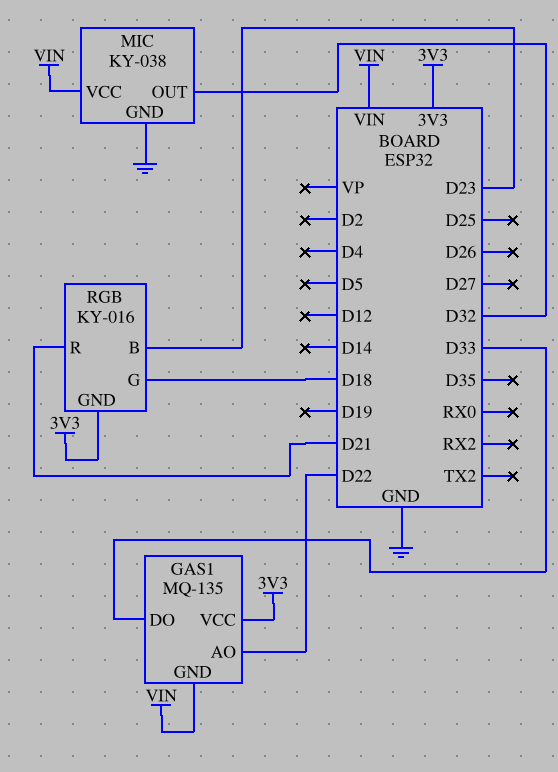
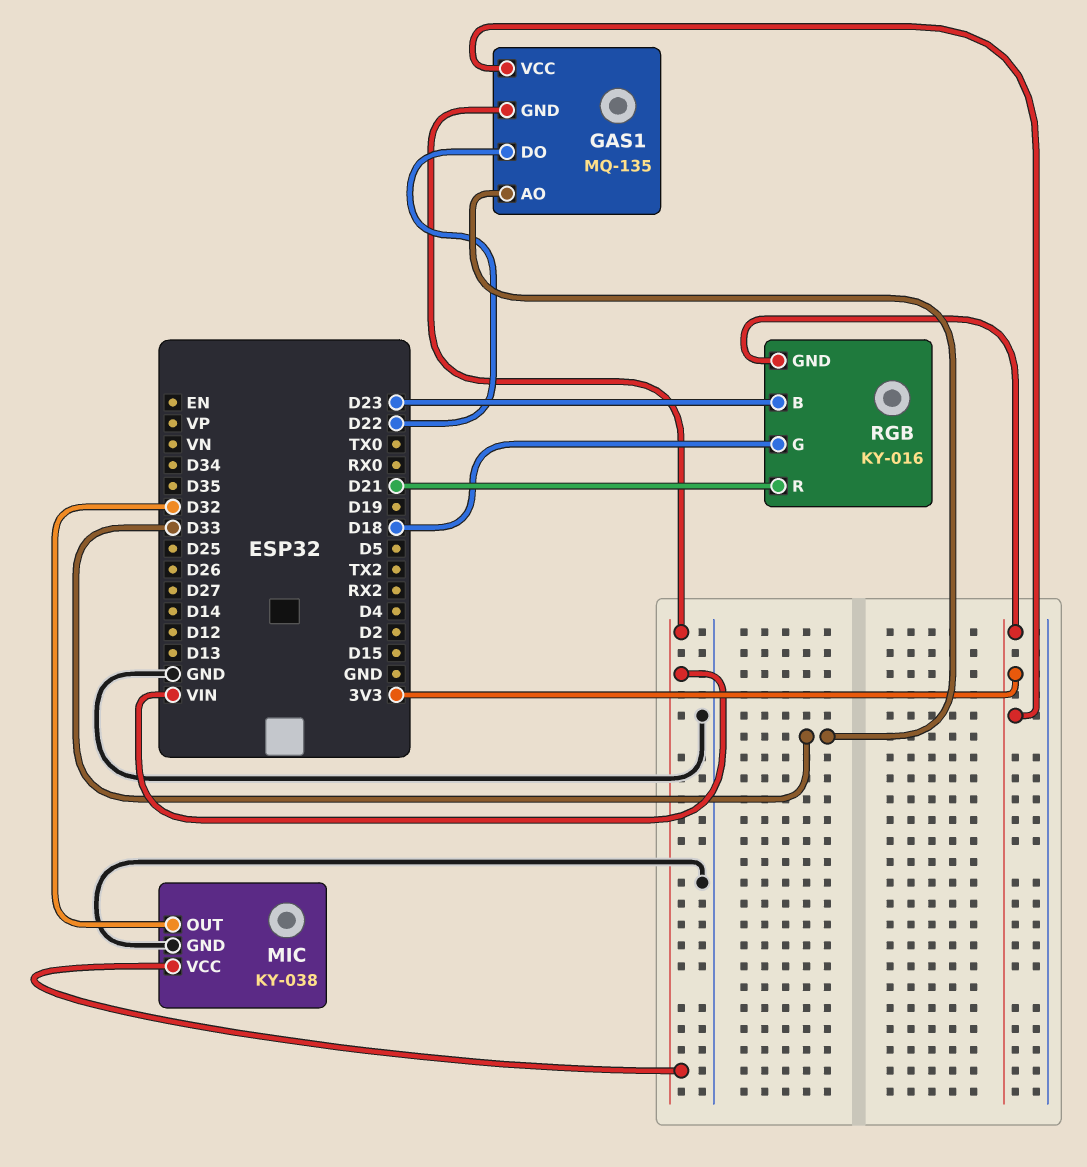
GAS1 pin AO: D22 -> D33
GAS1 pin DO: D33 -> D22

